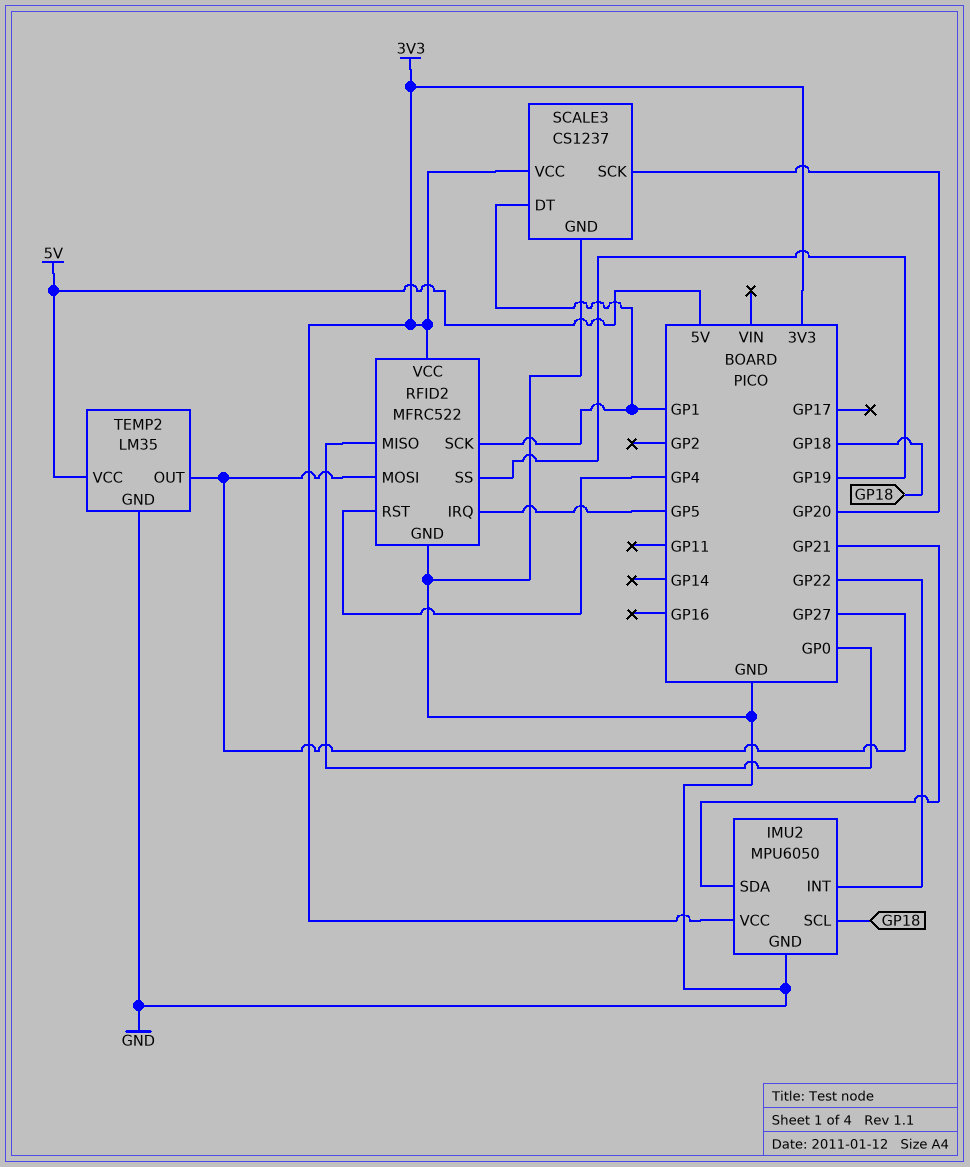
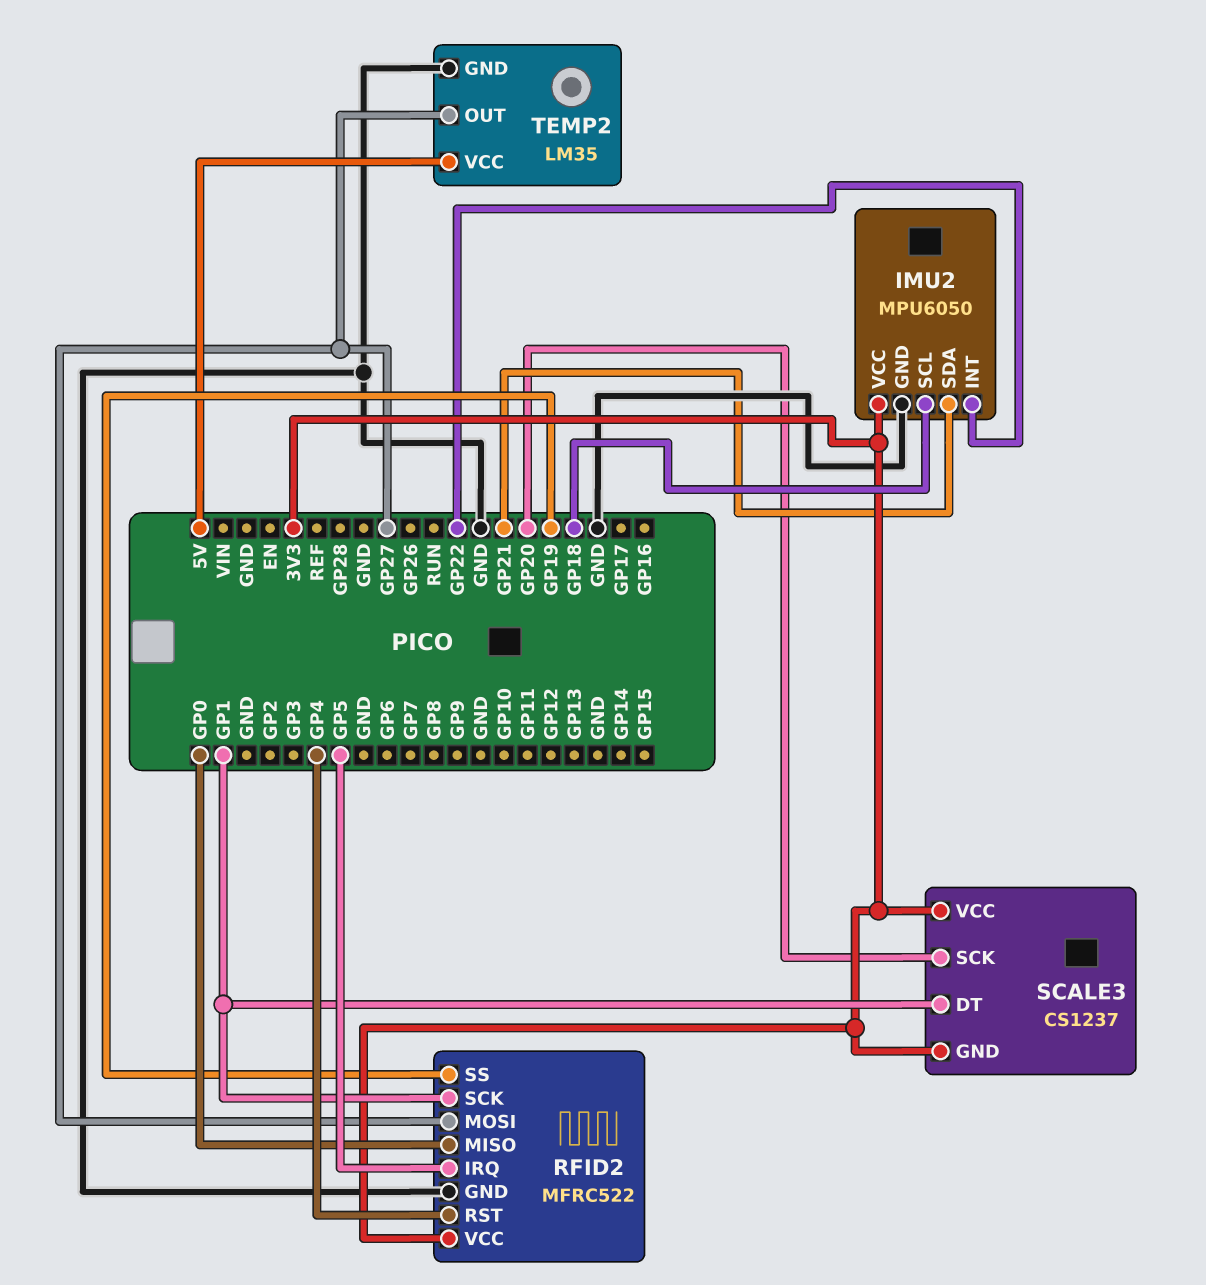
SCALE3 pin GND: GND -> 3V3

